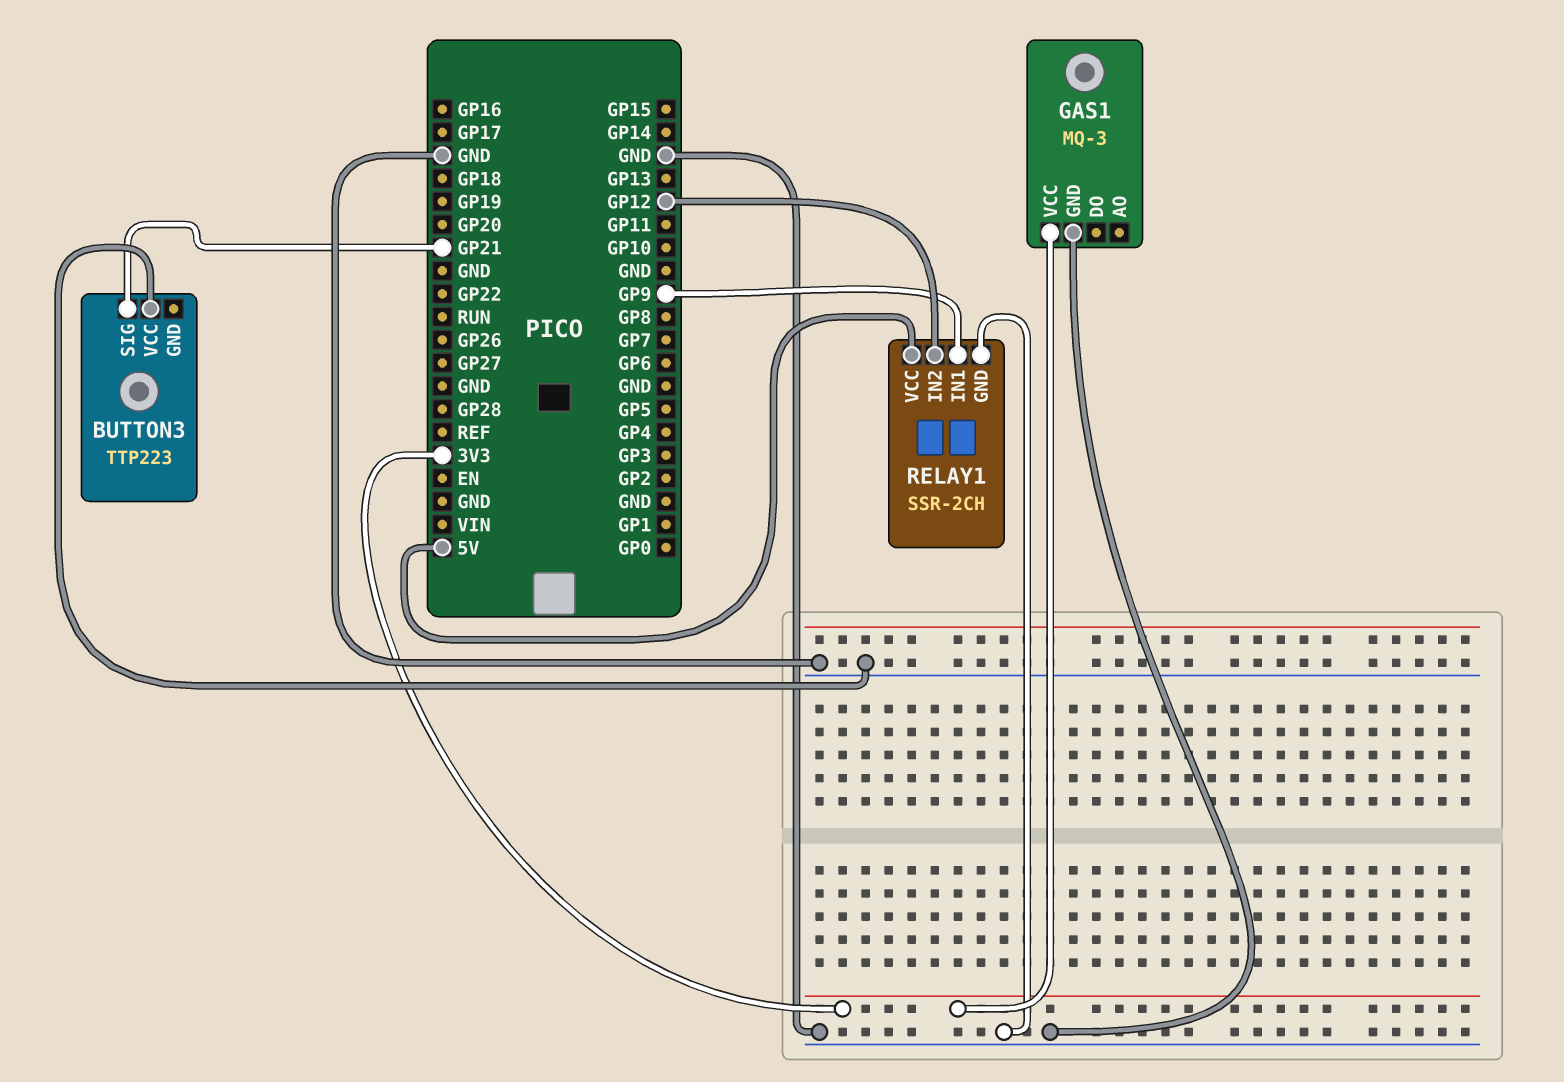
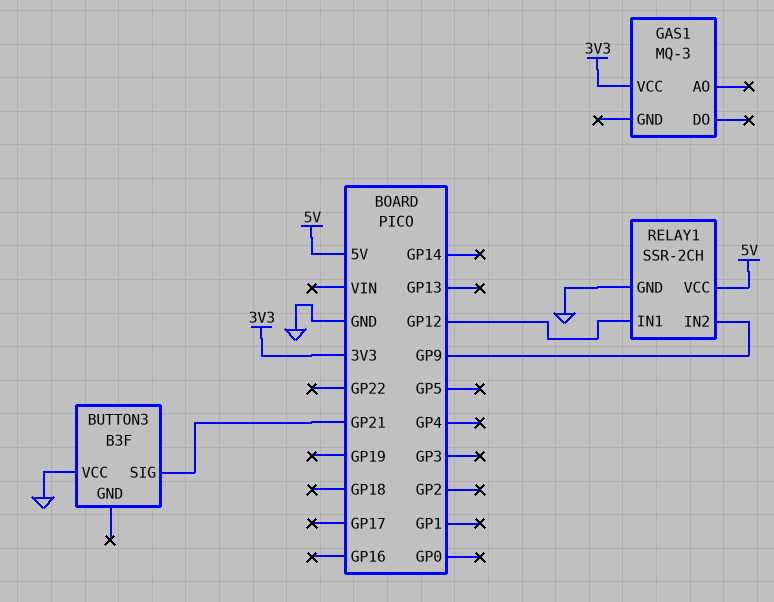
BUTTON3: TTP223 -> B3F
GAS1 pin GND: GND -> none
RELAY1 pin IN1: GP9 -> GP12
RELAY1 pin IN2: GP12 -> GP9

